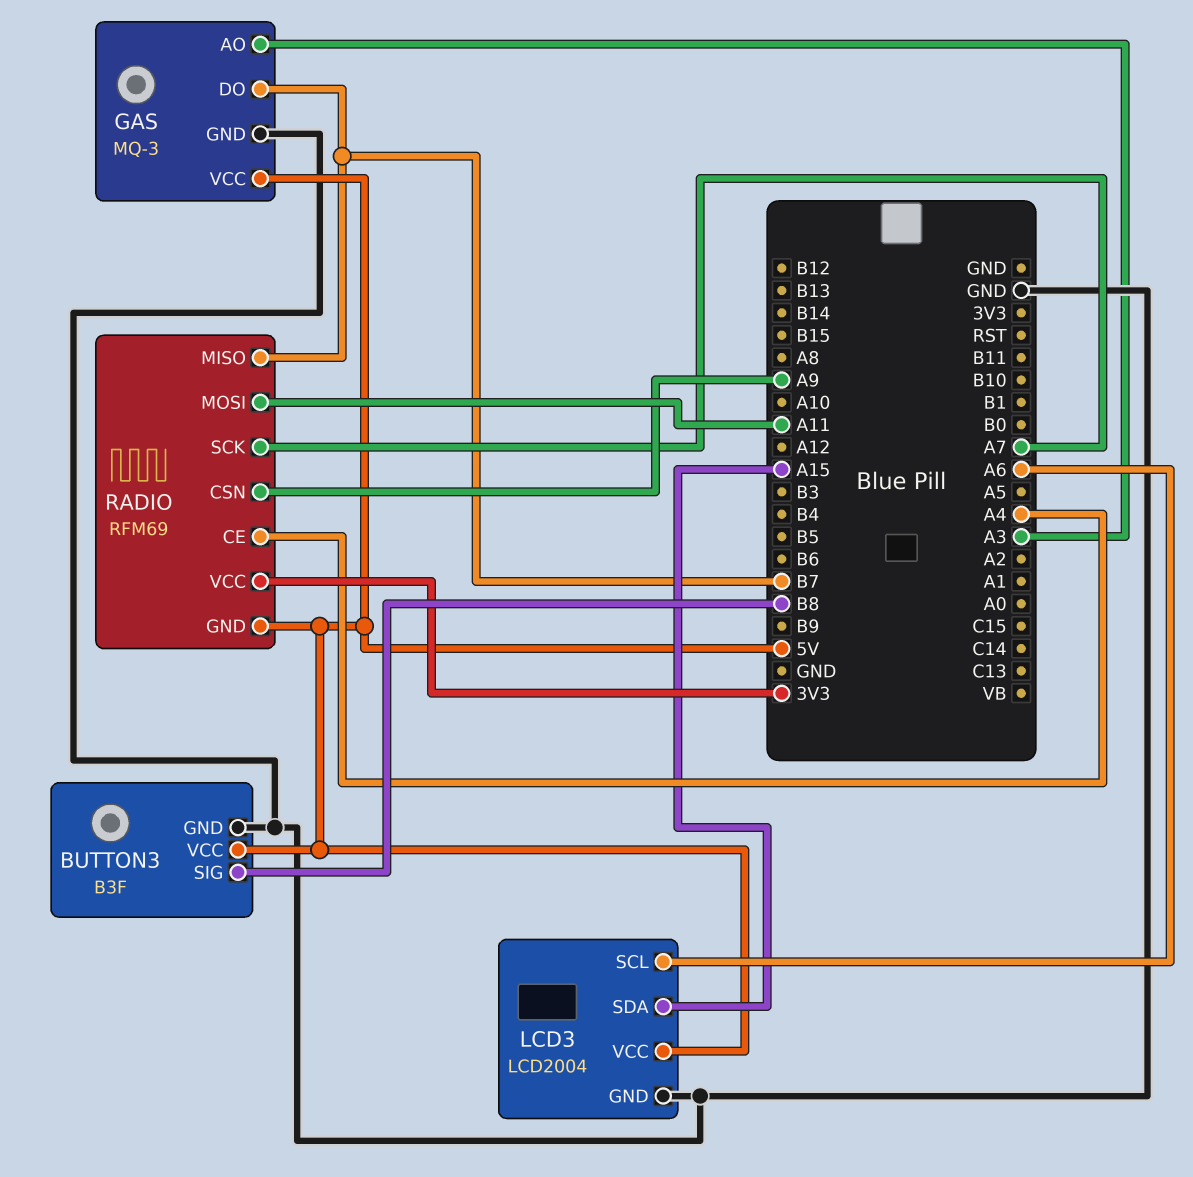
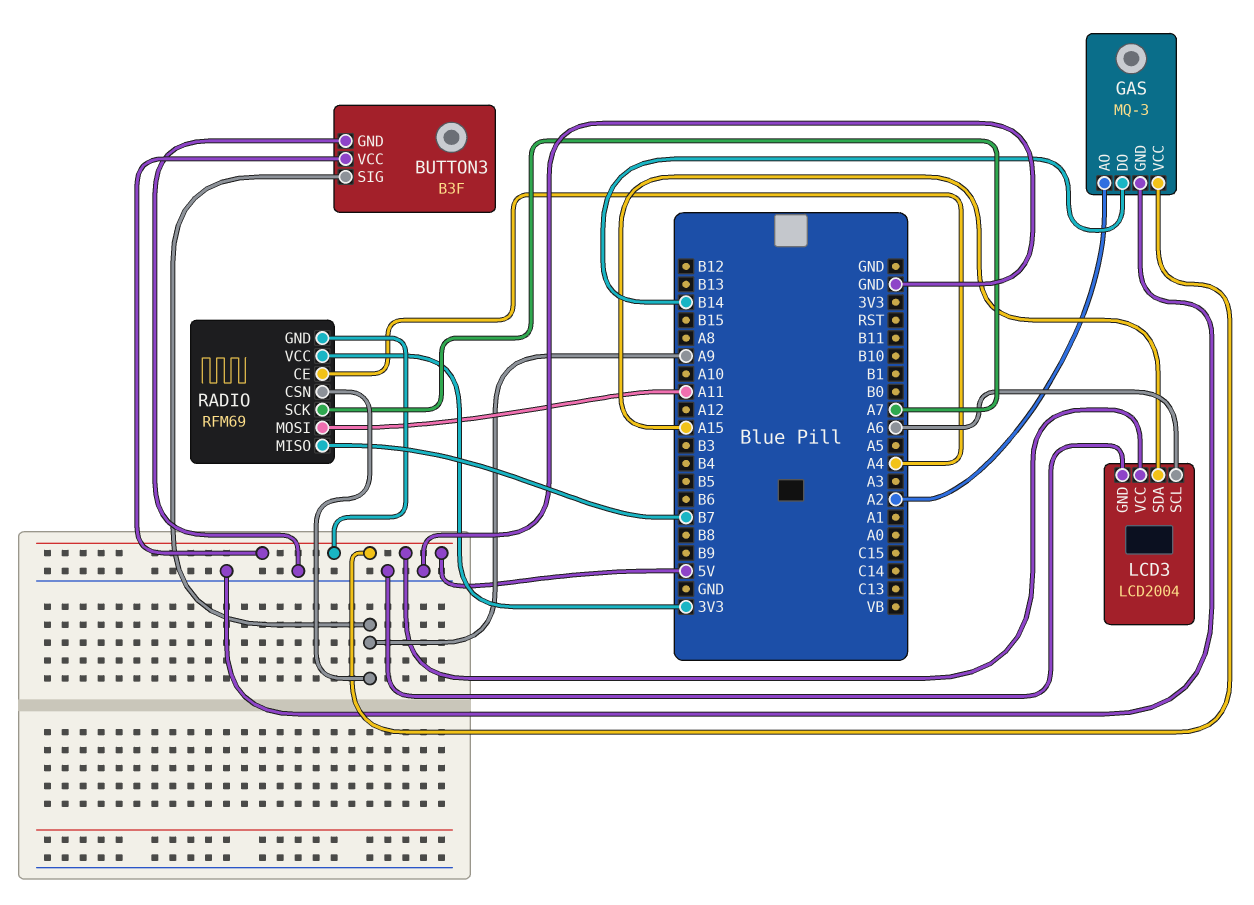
BUTTON3 pin SIG: B8 -> A9
GAS pin AO: A3 -> A2
GAS pin DO: B7 -> B14

